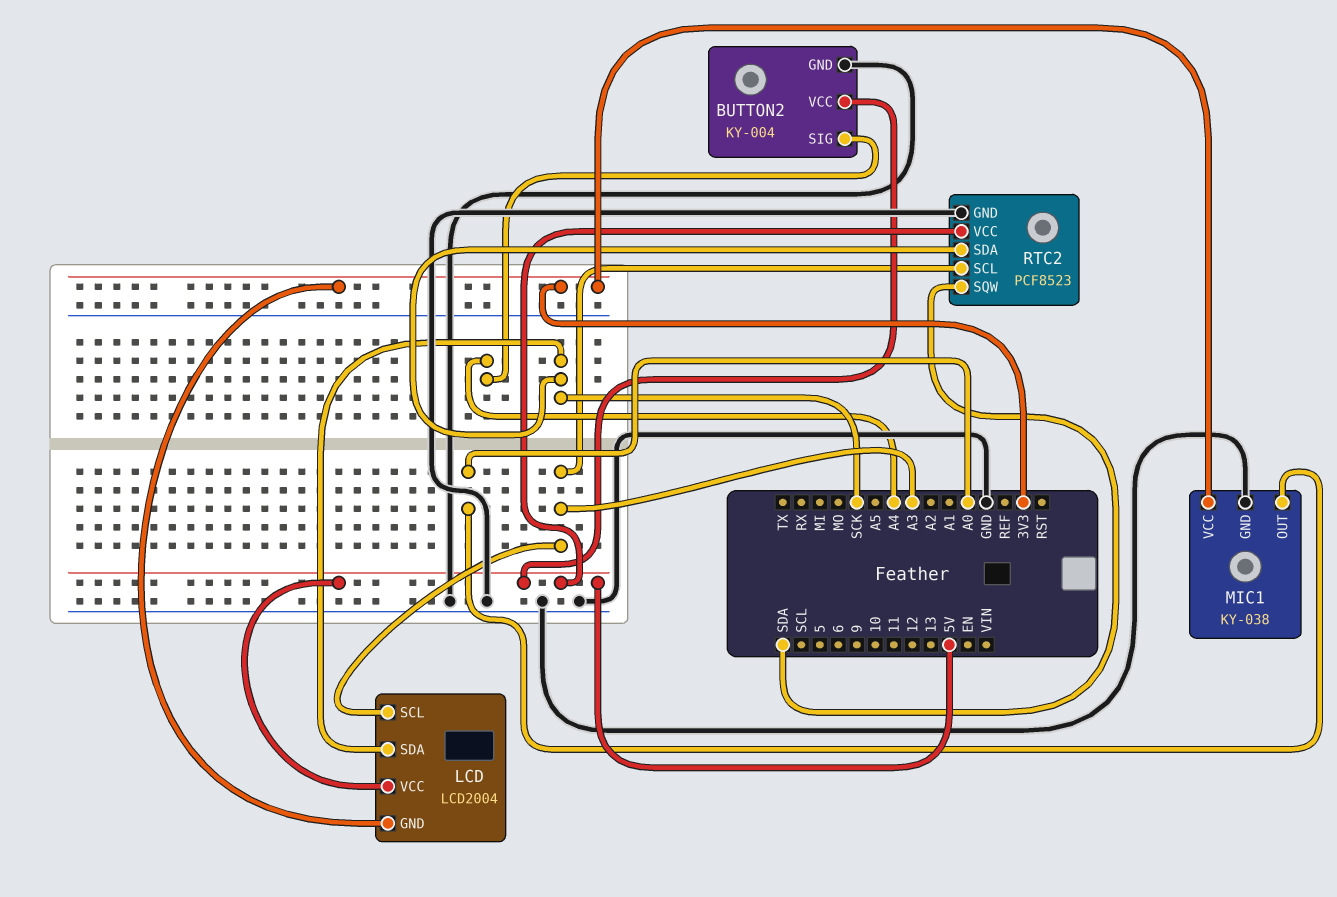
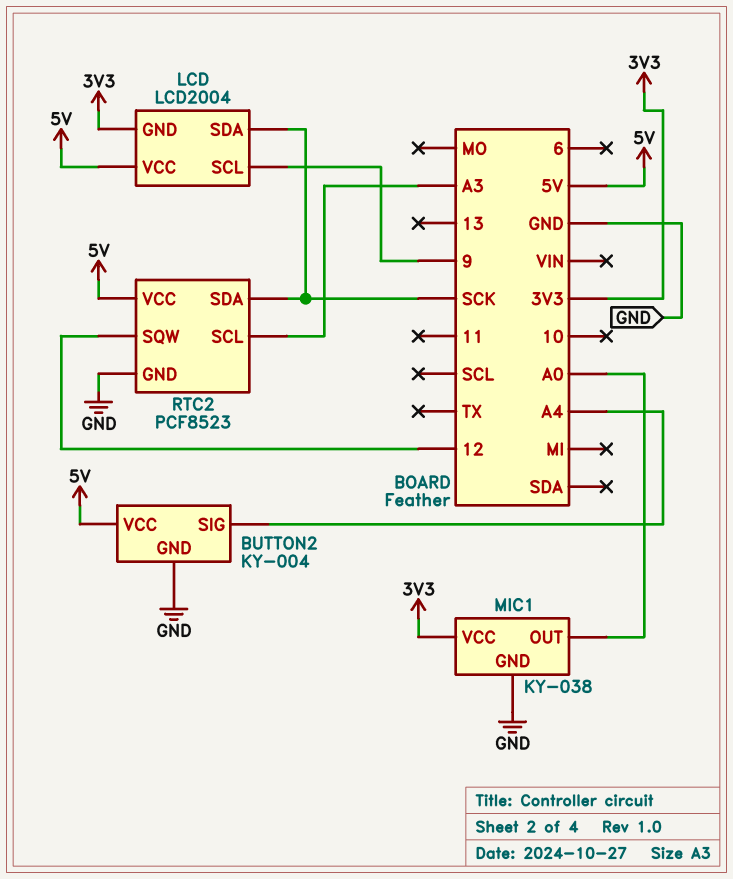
LCD pin SCL: A3 -> 9
RTC2 pin SQW: SDA -> 12

